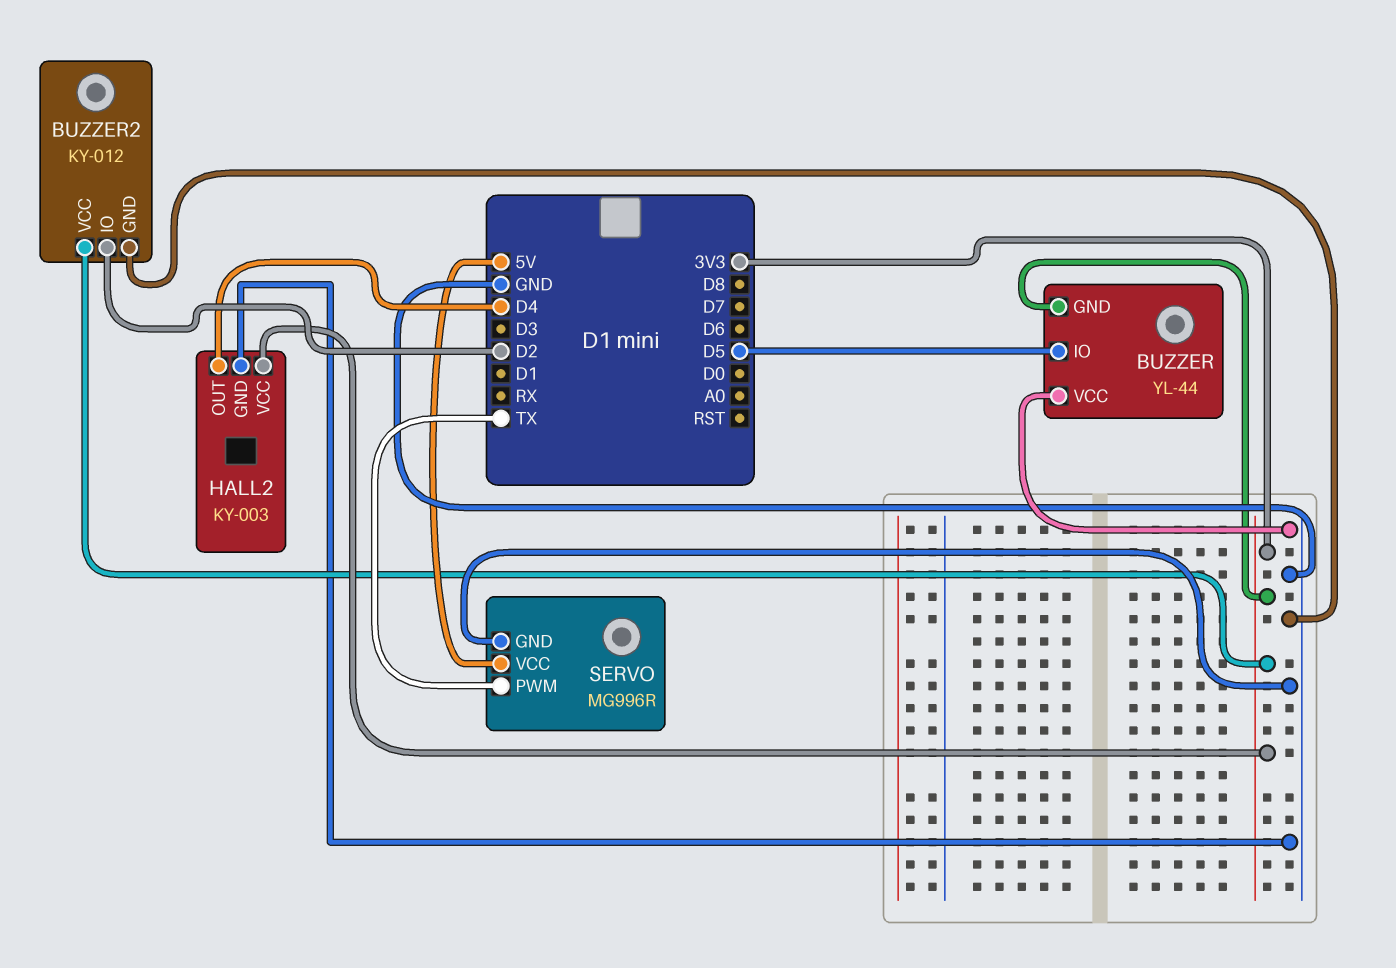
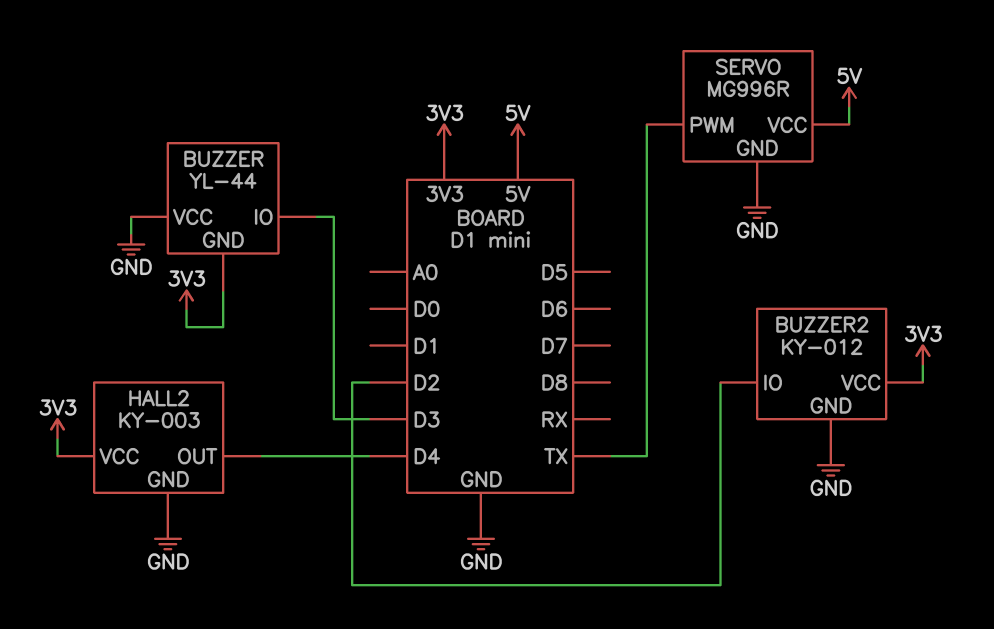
BUZZER pin IO: D5 -> D3

